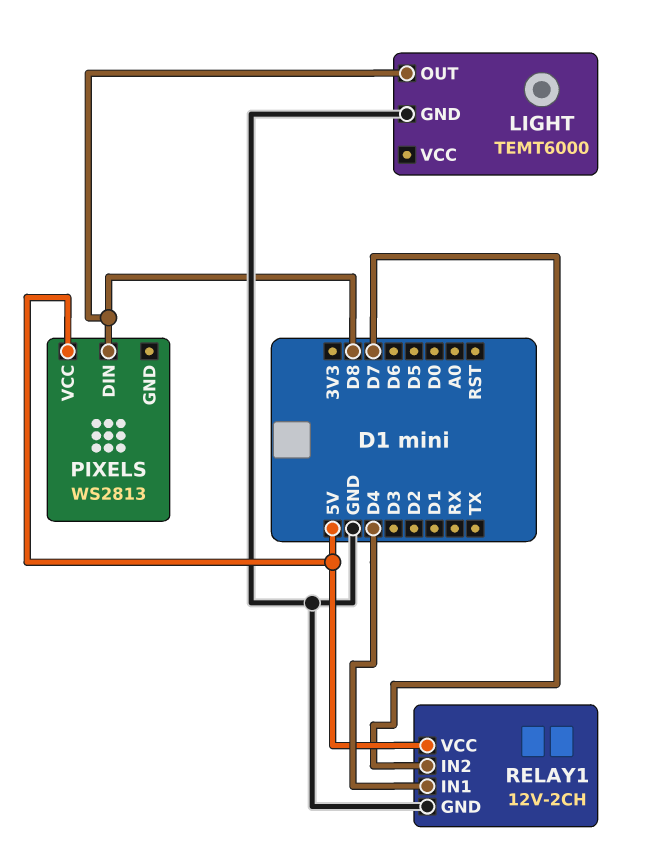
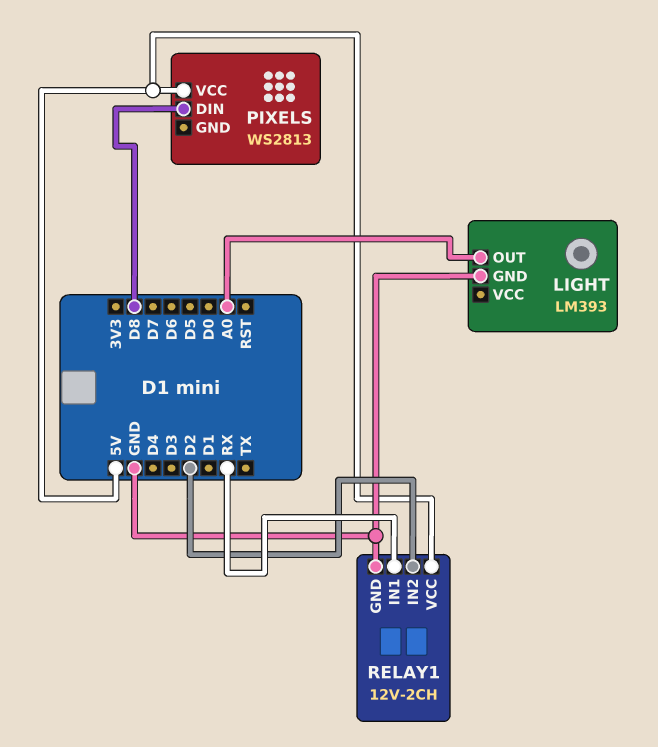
LIGHT: TEMT6000 -> LM393
LIGHT pin OUT: D8 -> A0
RELAY1 pin IN1: D4 -> RX
RELAY1 pin IN2: D7 -> D2

